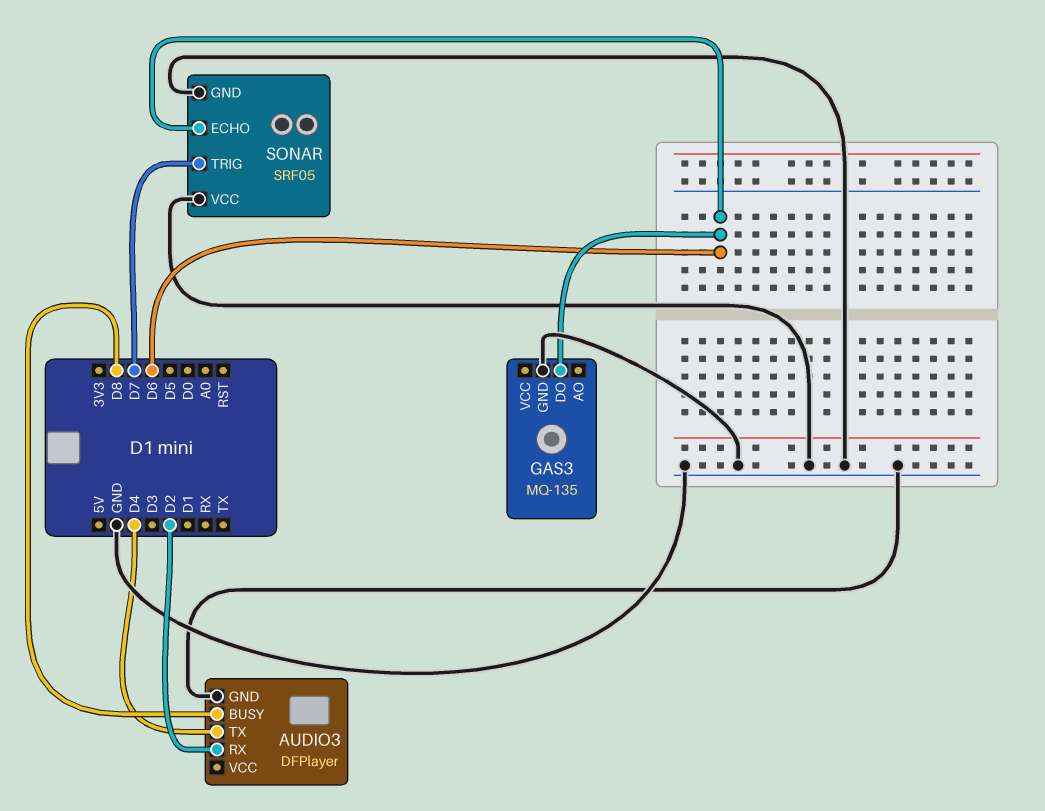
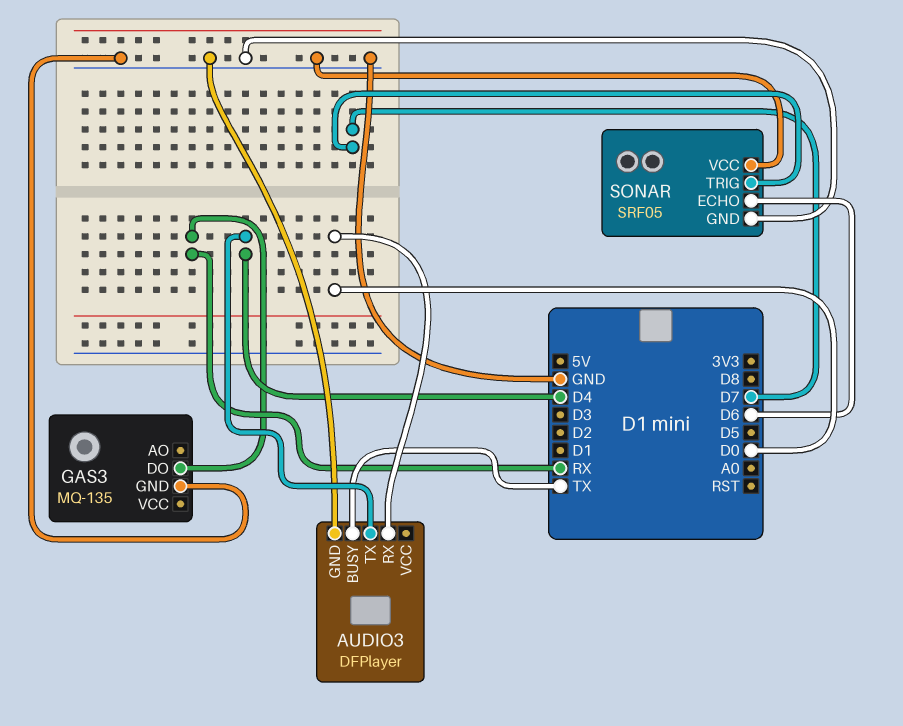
AUDIO3 pin BUSY: D8 -> TX
AUDIO3 pin RX: D2 -> D0
GAS3 pin DO: D6 -> RX

